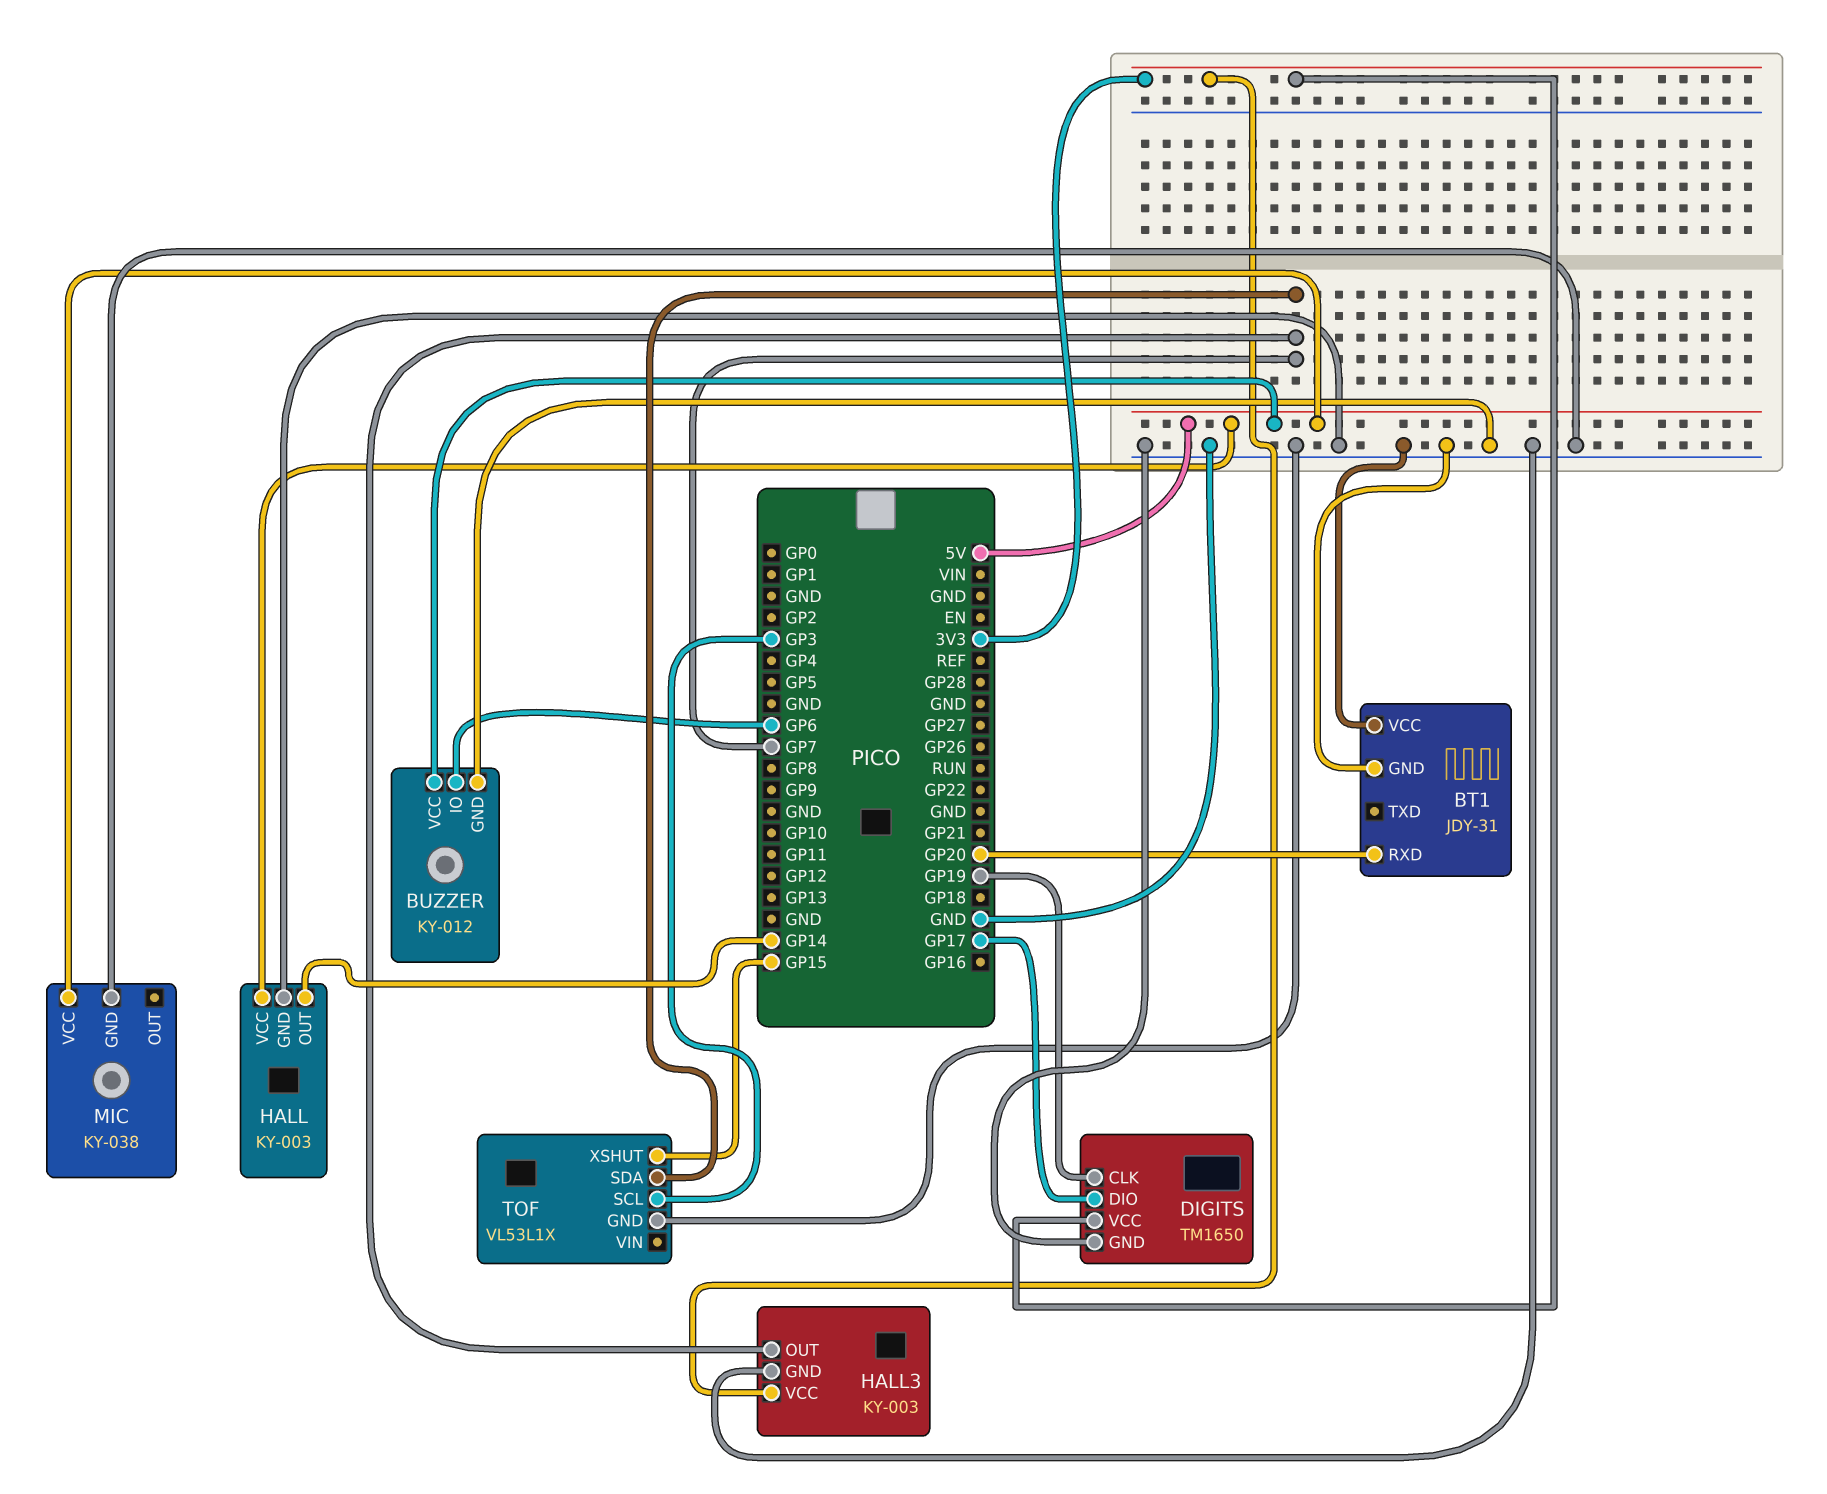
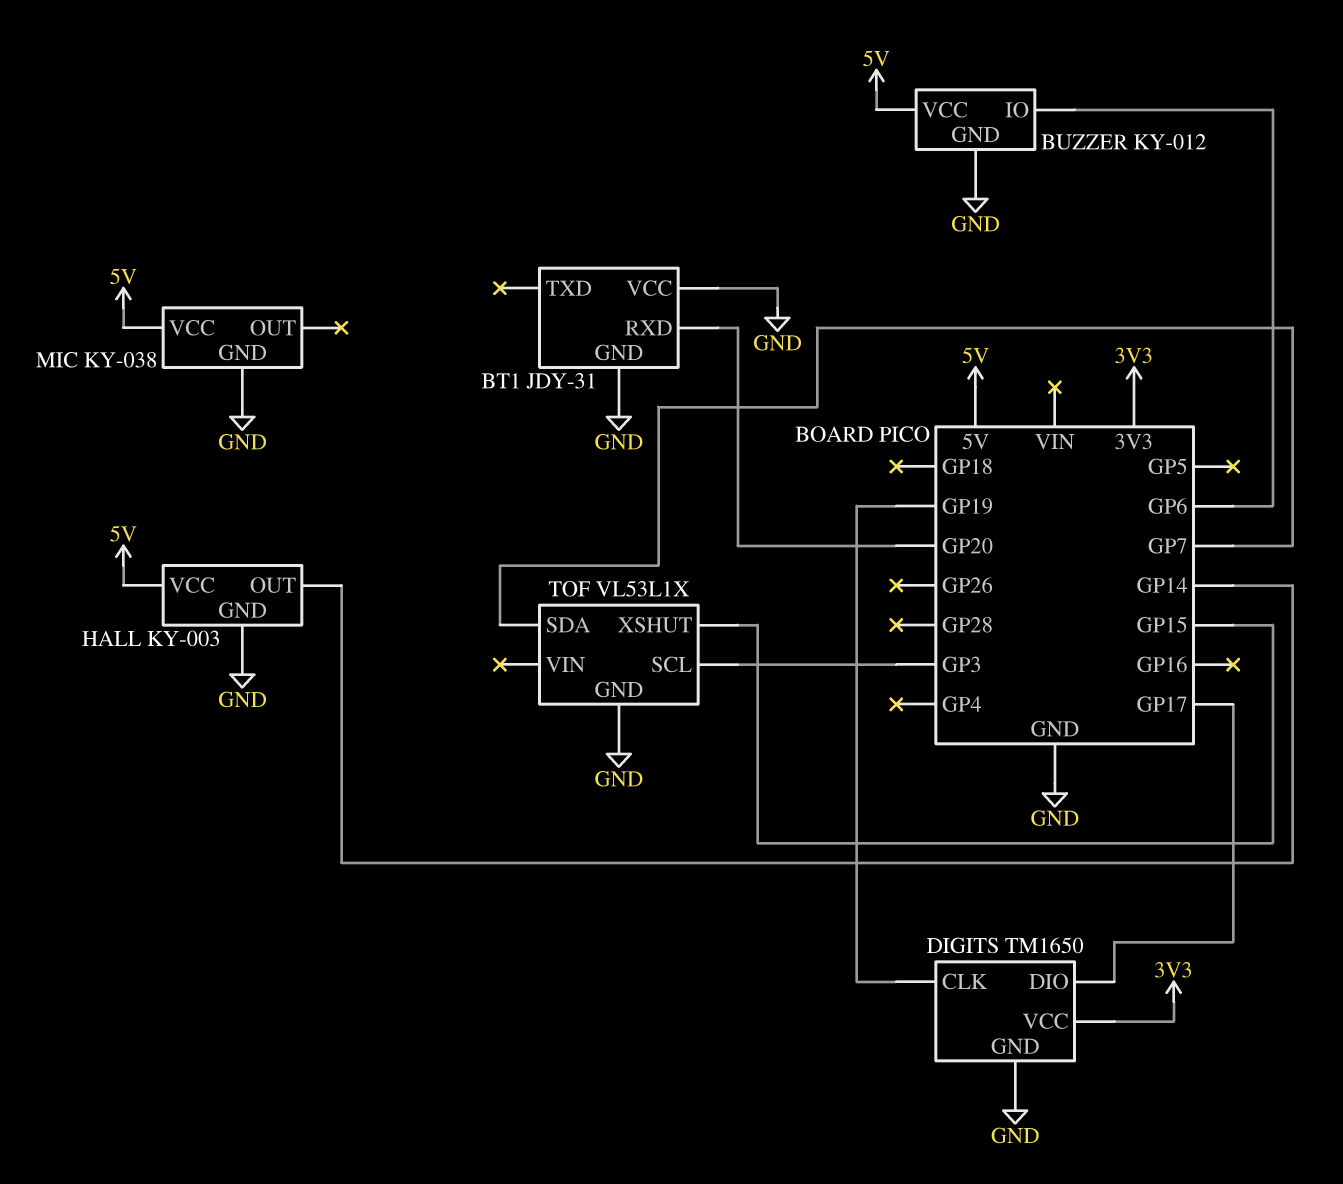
HALL3: KY-003 -> none
HALL3 pin GND: GND -> none
HALL3 pin OUT: GP7 -> none
HALL3 pin VCC: 3V3 -> none

